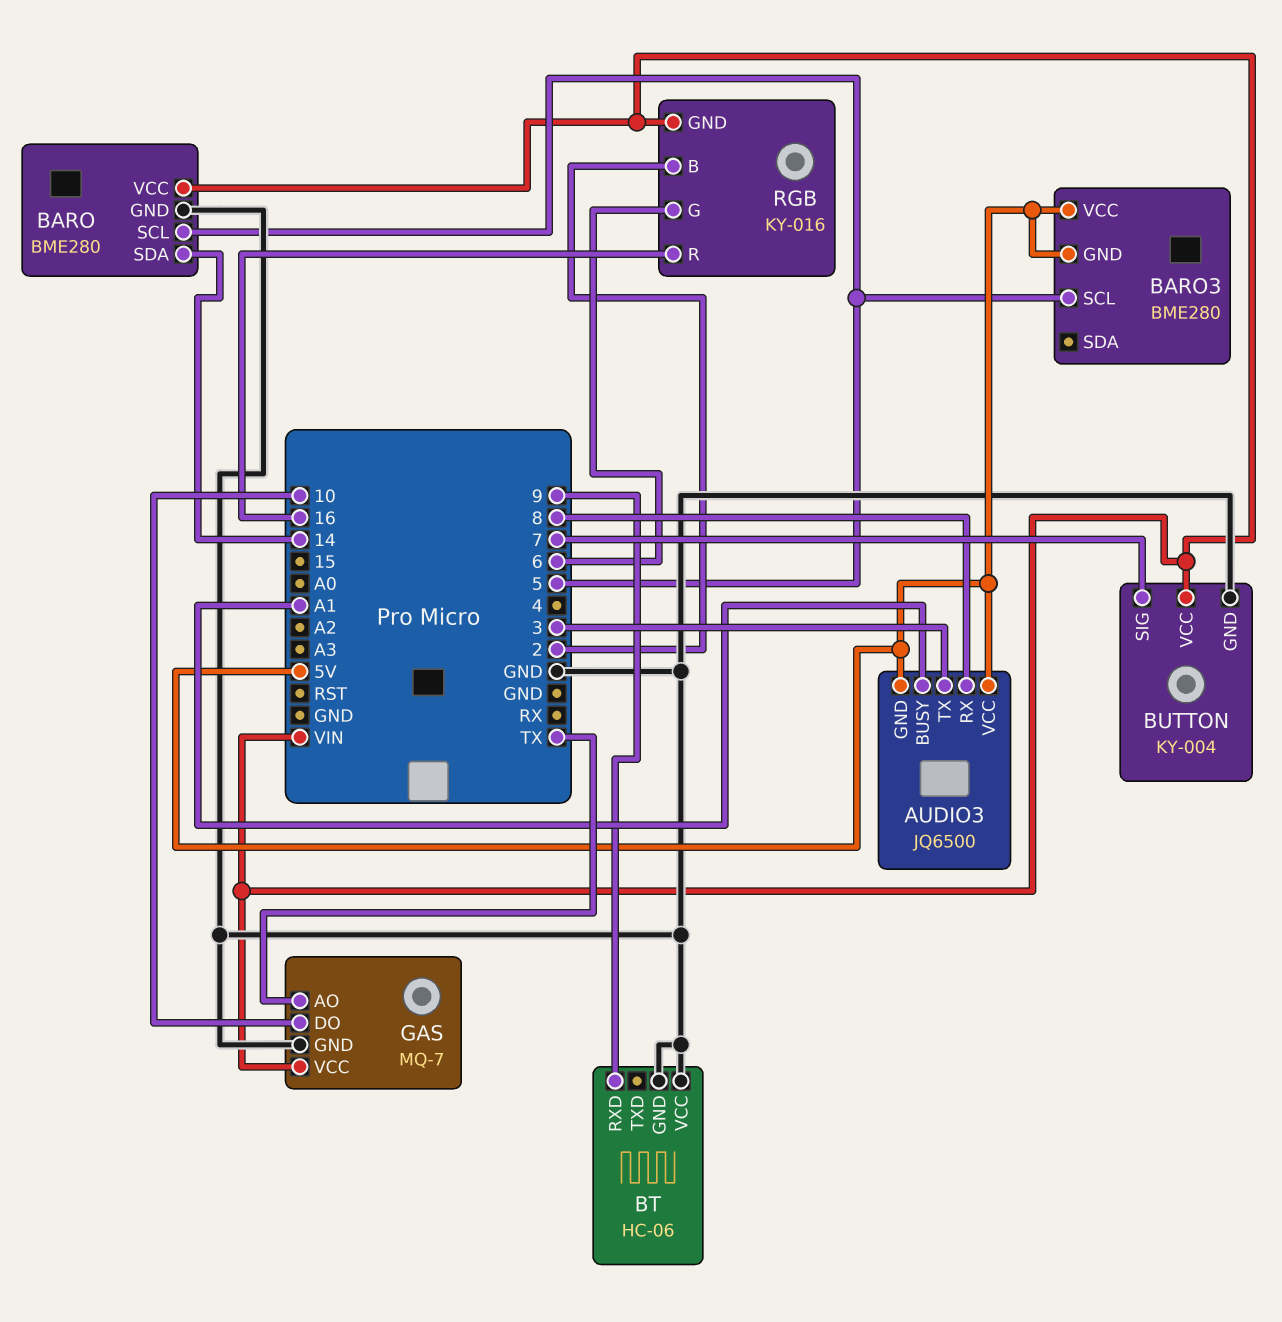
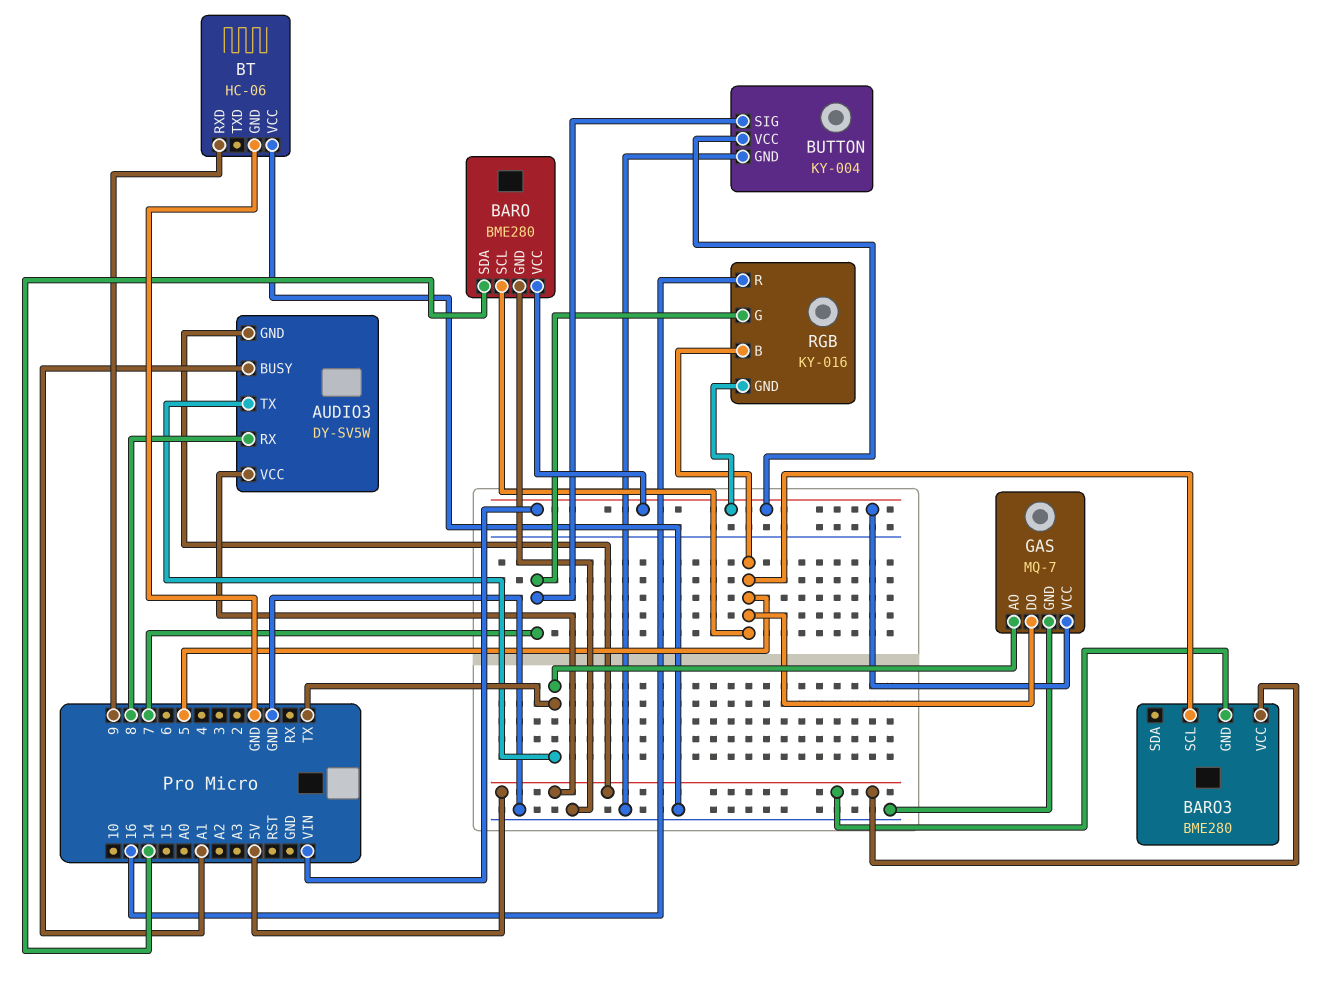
AUDIO3: JQ6500 -> DY-SV5W
AUDIO3 pin TX: 3 -> TX
GAS pin DO: 10 -> 5
RGB pin B: 2 -> 5
RGB pin G: 6 -> 7

